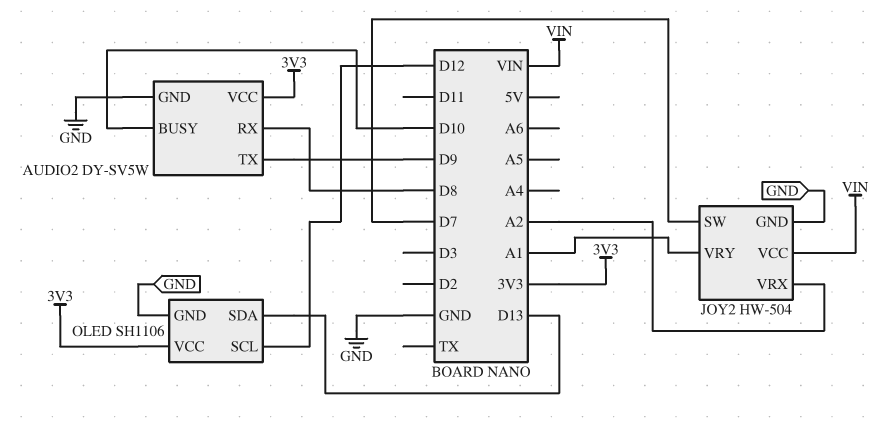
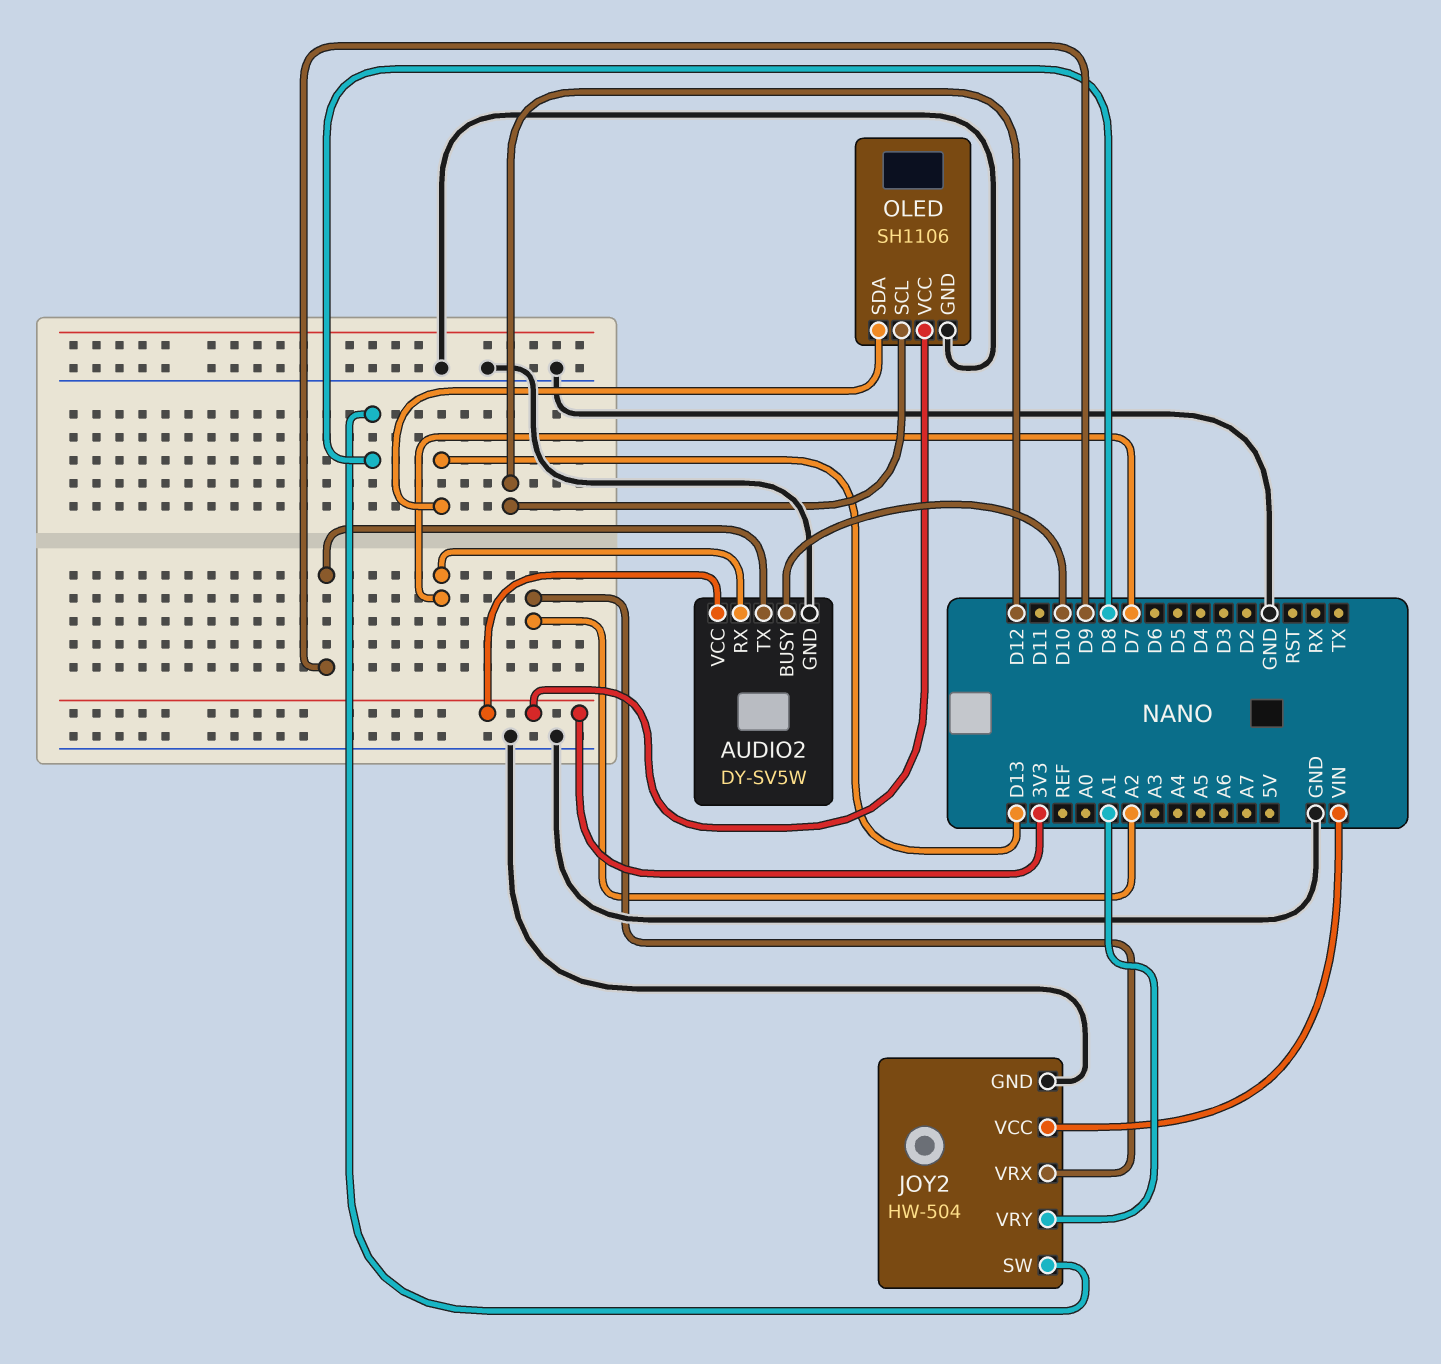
AUDIO2 pin RX: D8 -> D7
JOY2 pin SW: D7 -> D8

